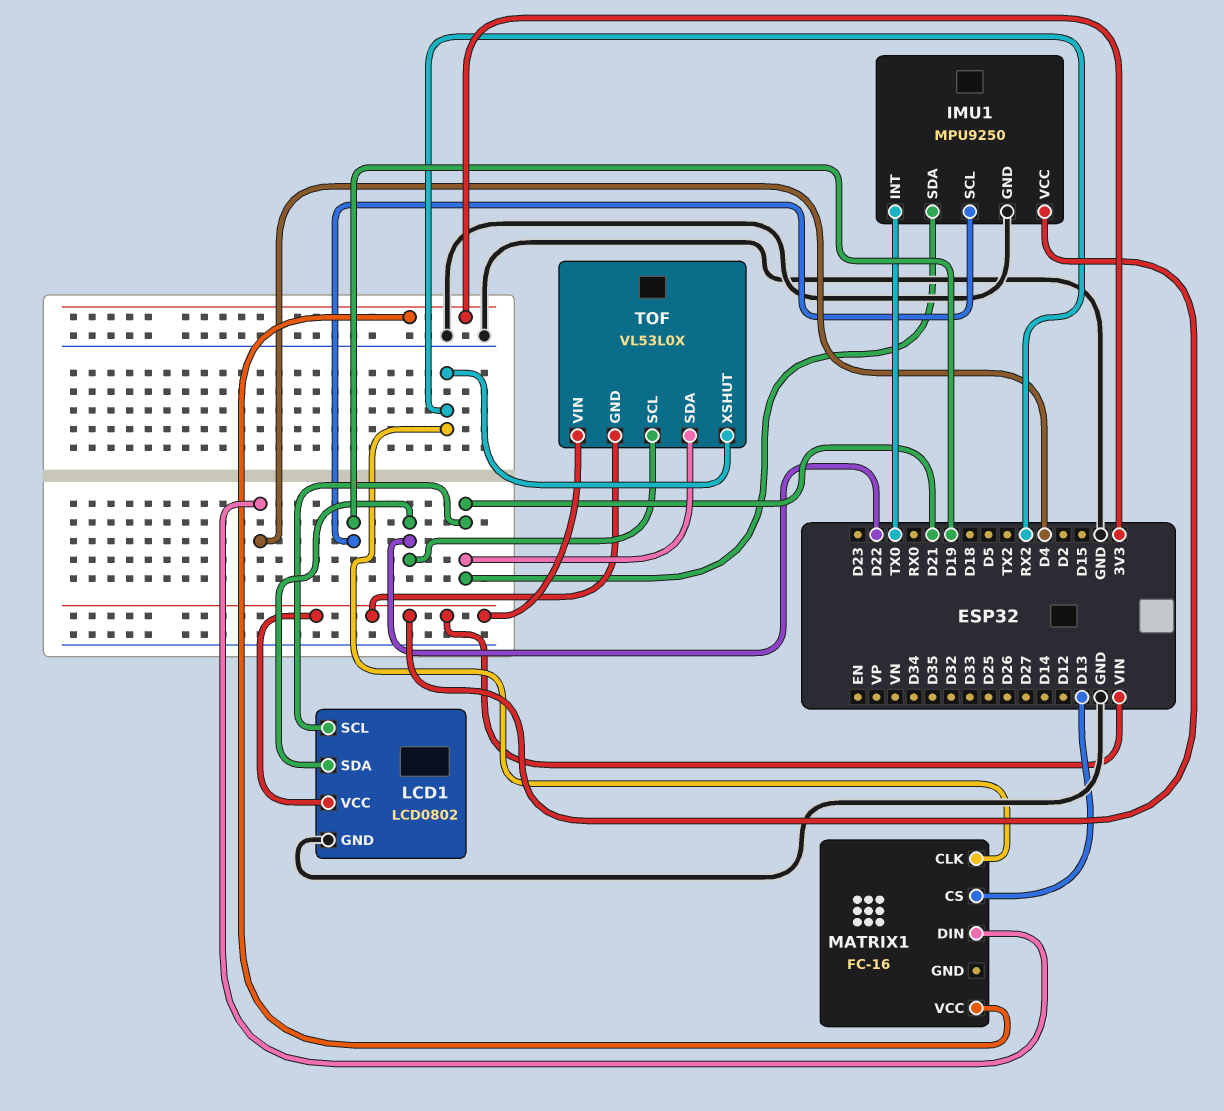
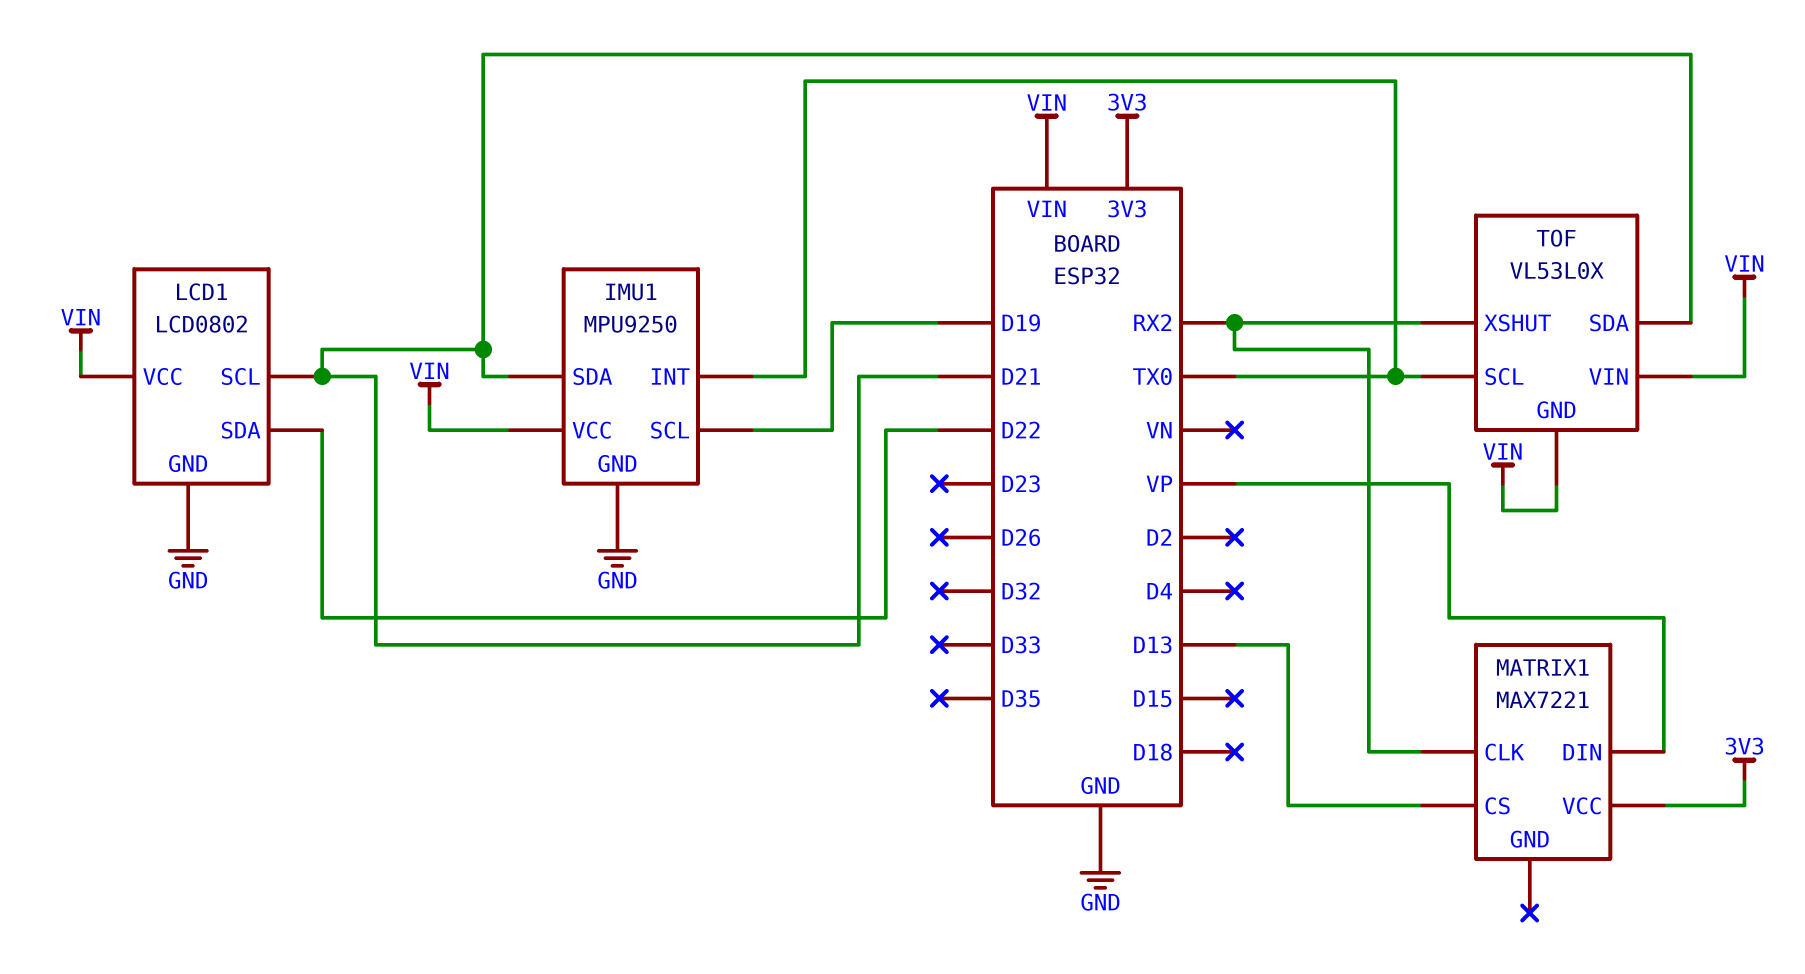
MATRIX1: FC-16 -> MAX7221
MATRIX1 pin DIN: D4 -> VP
TOF pin SCL: D22 -> TX0

